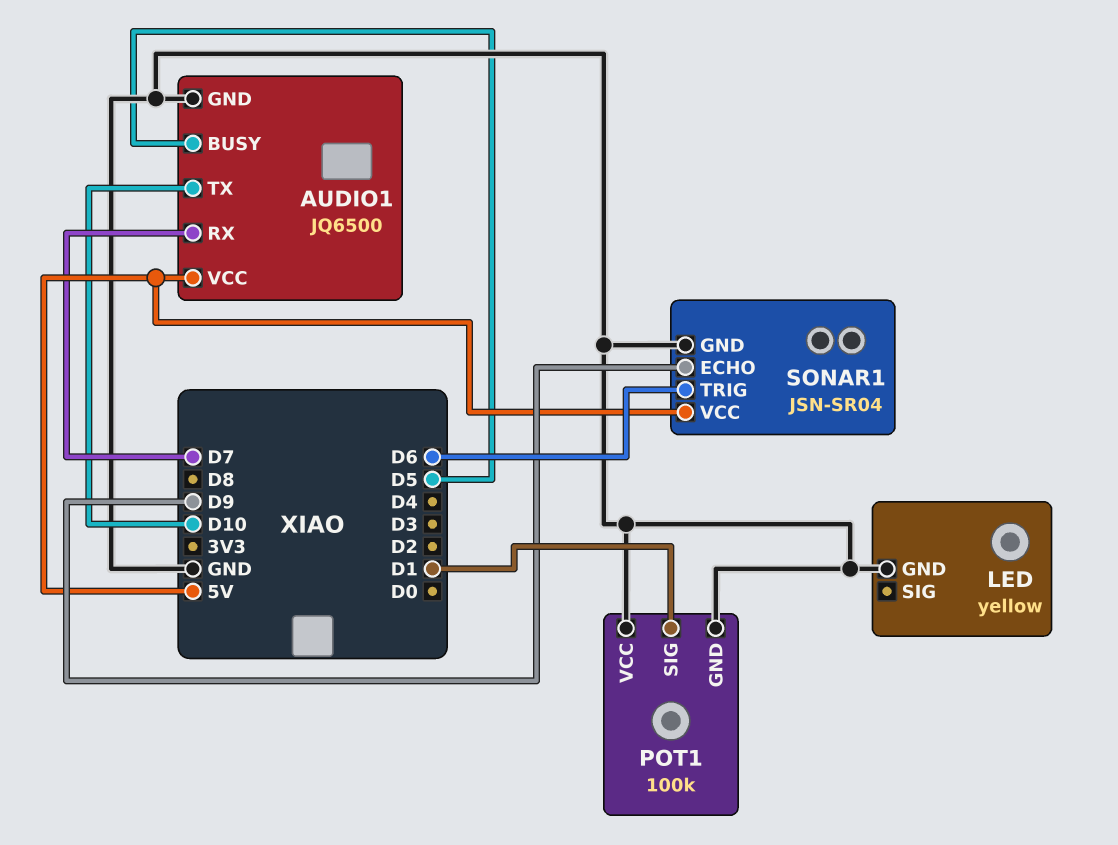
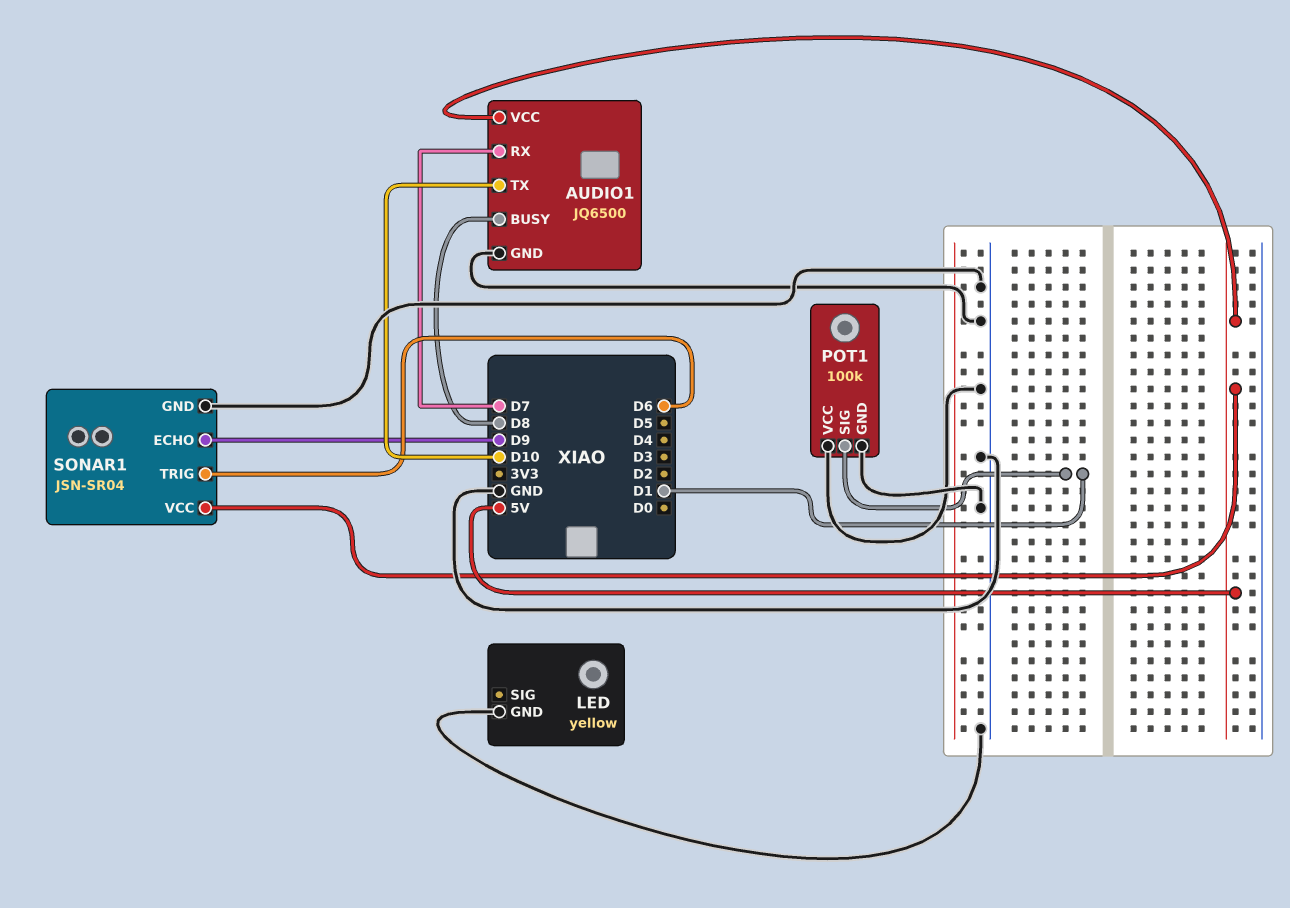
AUDIO1 pin BUSY: D5 -> D8

